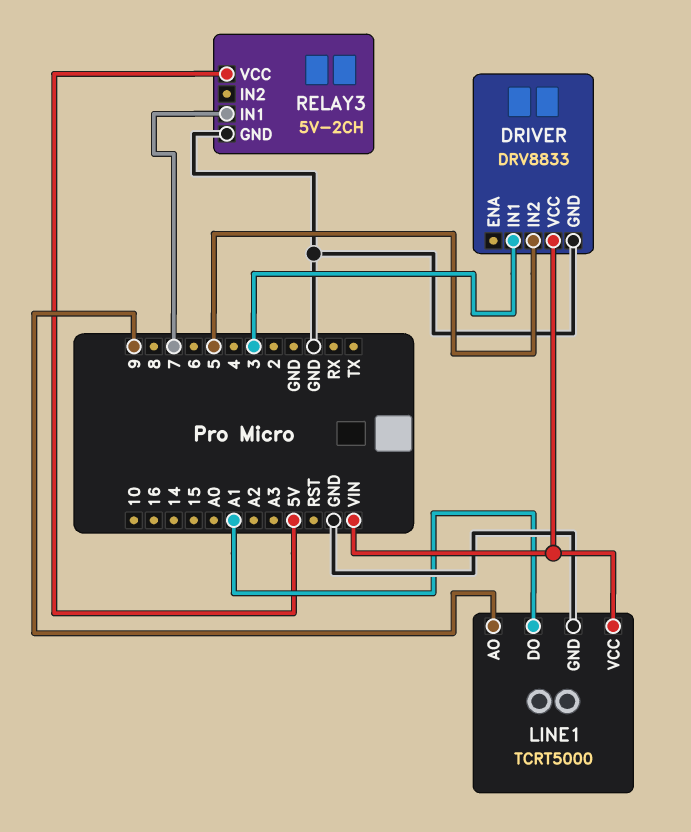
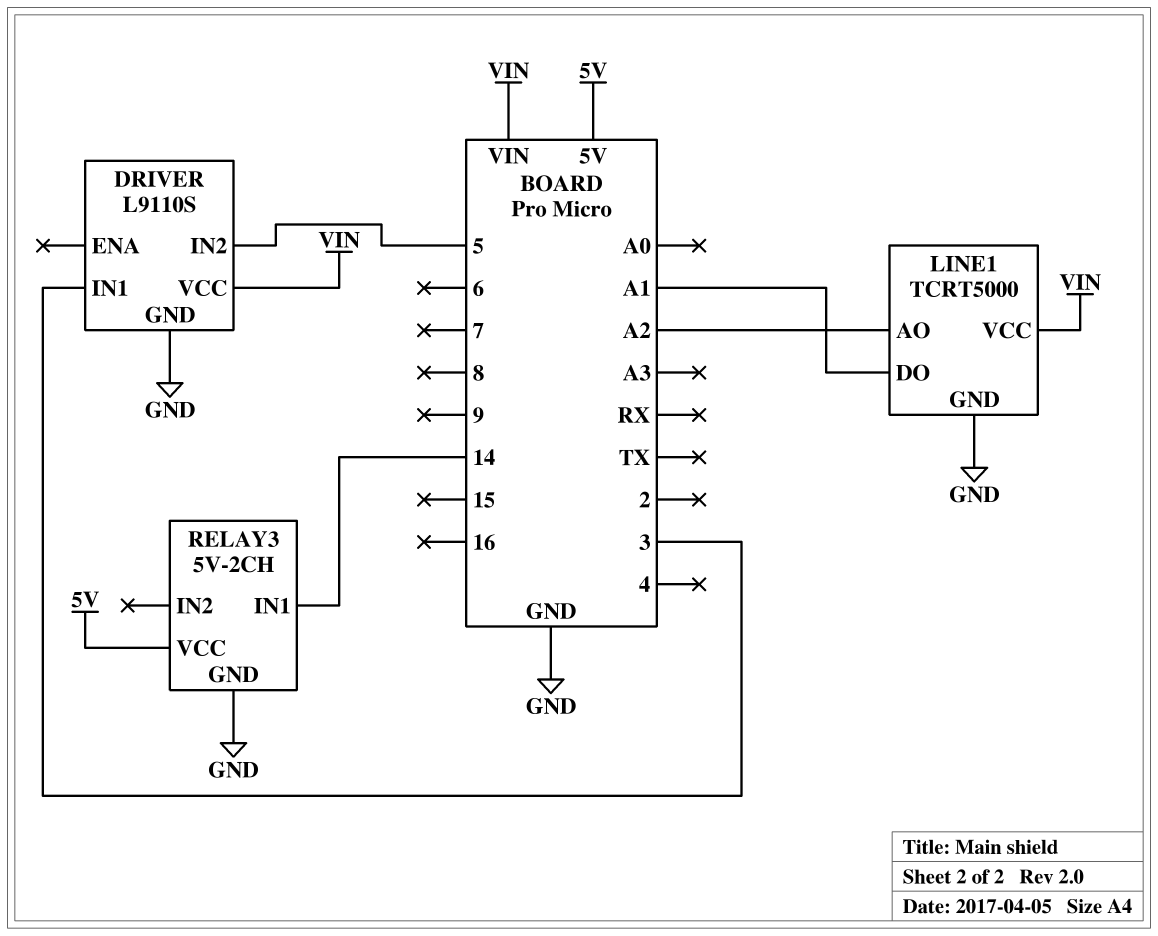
DRIVER: DRV8833 -> L9110S
LINE1 pin AO: 9 -> A2
RELAY3 pin IN1: 7 -> 14

